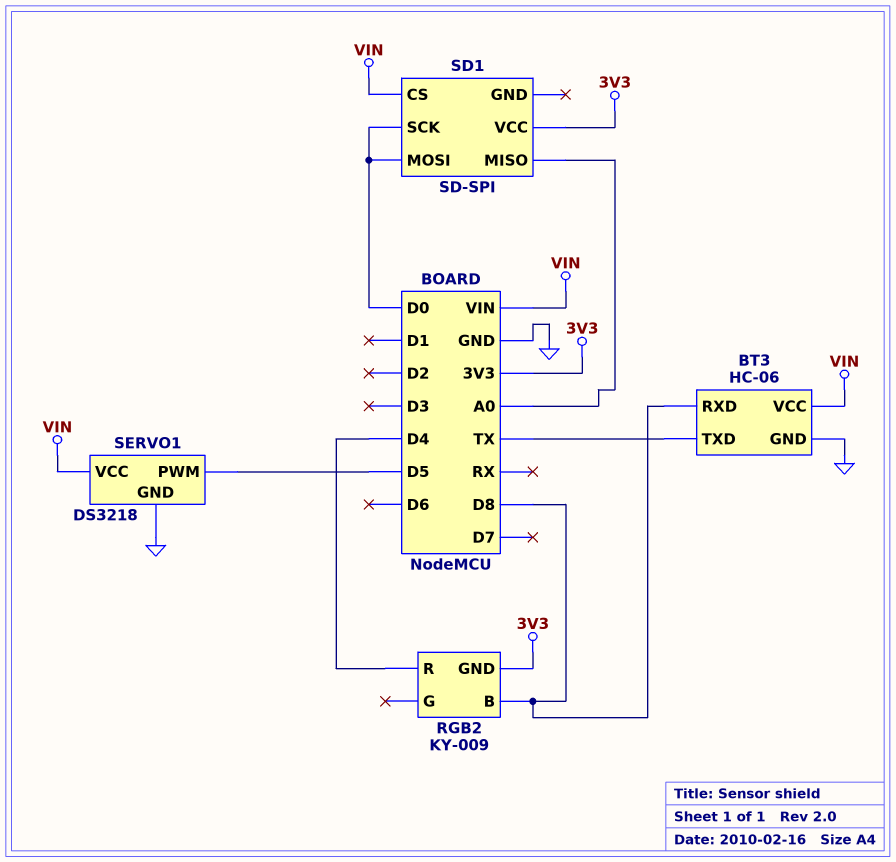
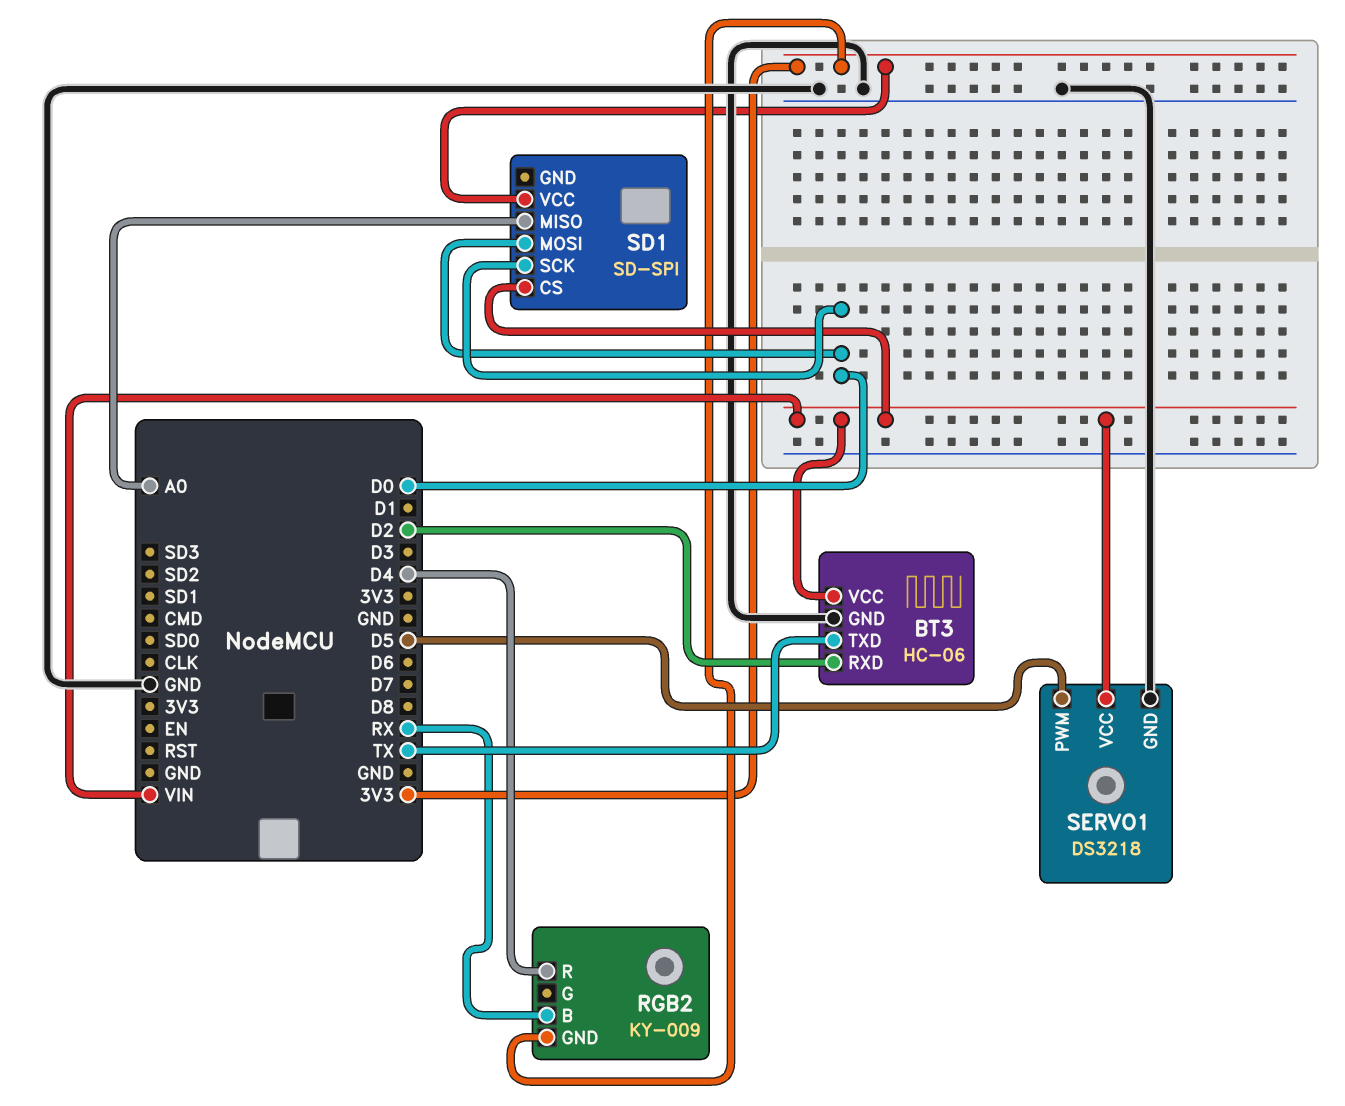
BT3 pin RXD: D8 -> D2
RGB2 pin B: D8 -> RX

